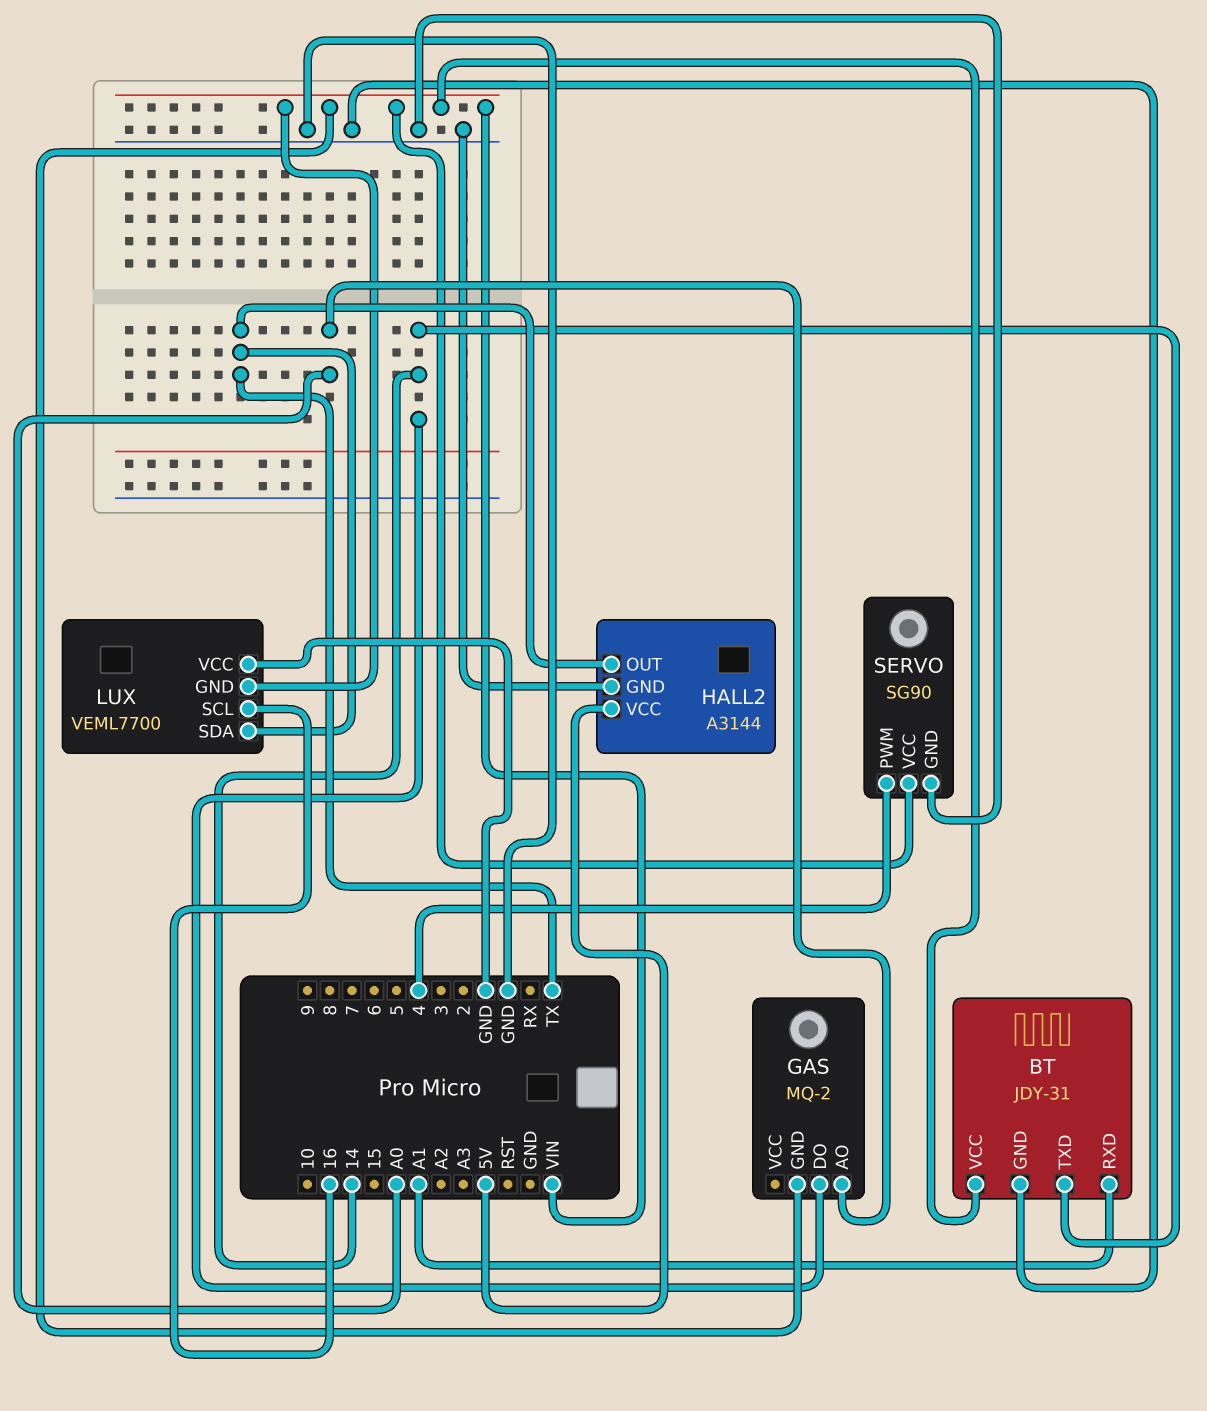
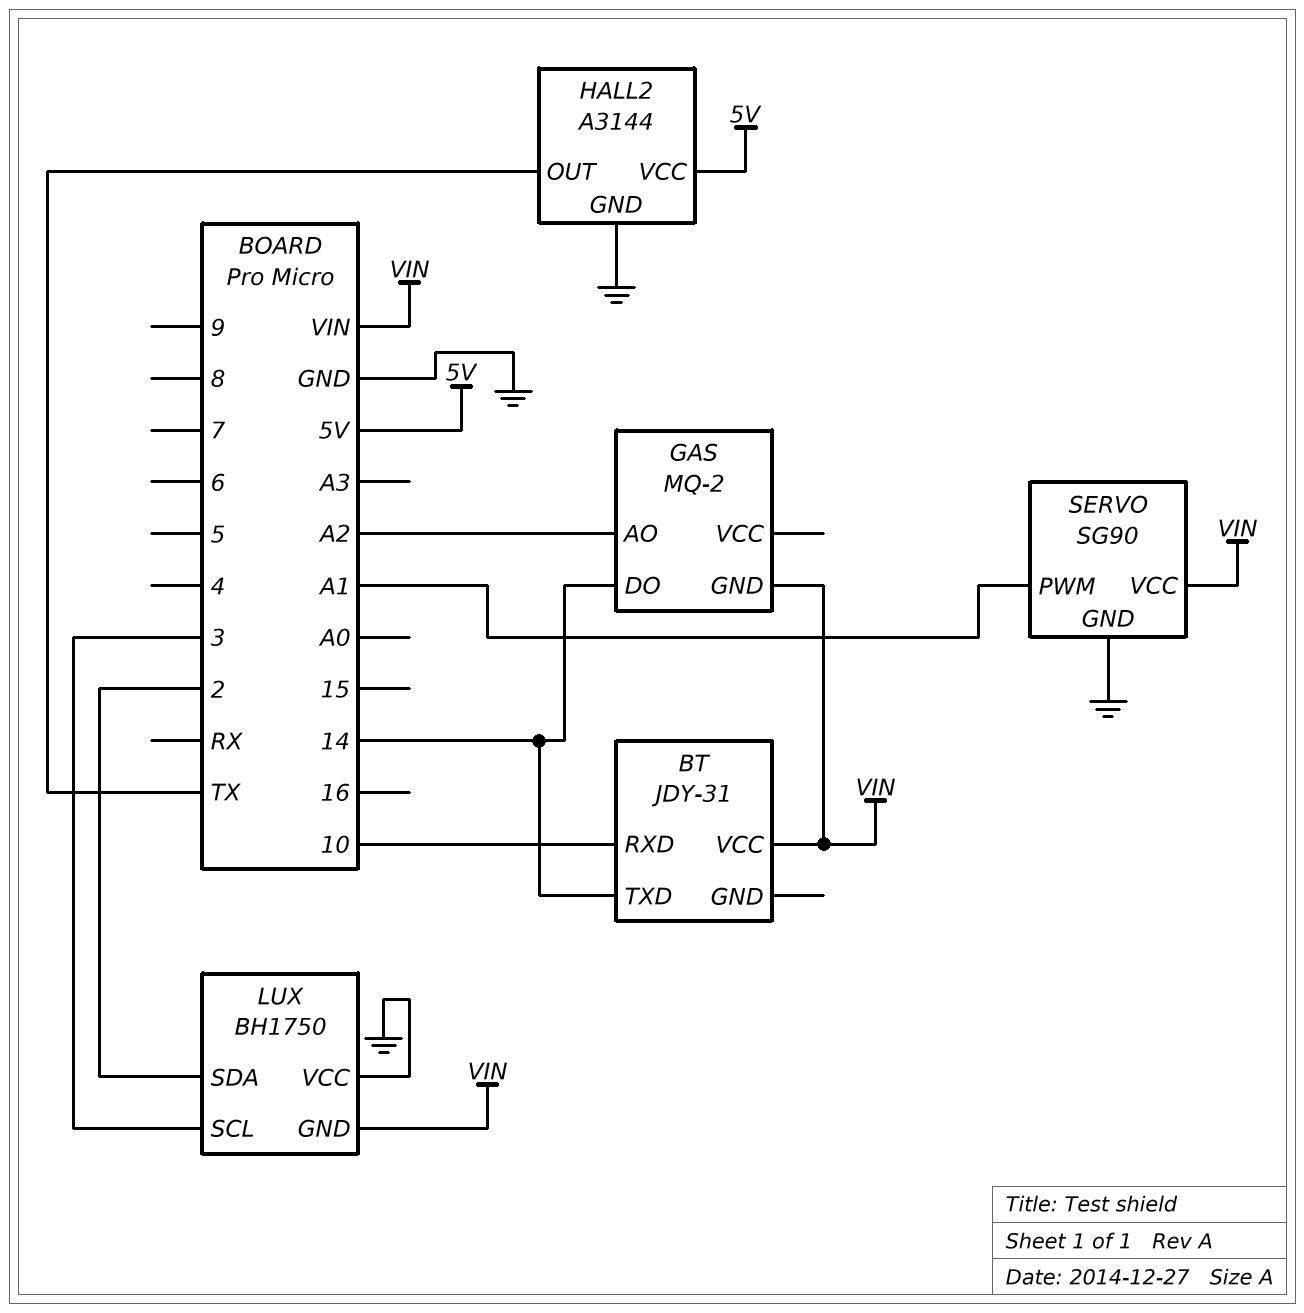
BT pin GND: GND -> none
BT pin RXD: A1 -> 10
GAS pin AO: A0 -> A2
LUX: VEML7700 -> BH1750
LUX pin SCL: 16 -> 3
LUX pin SDA: TX -> 2
SERVO pin PWM: 4 -> A1

